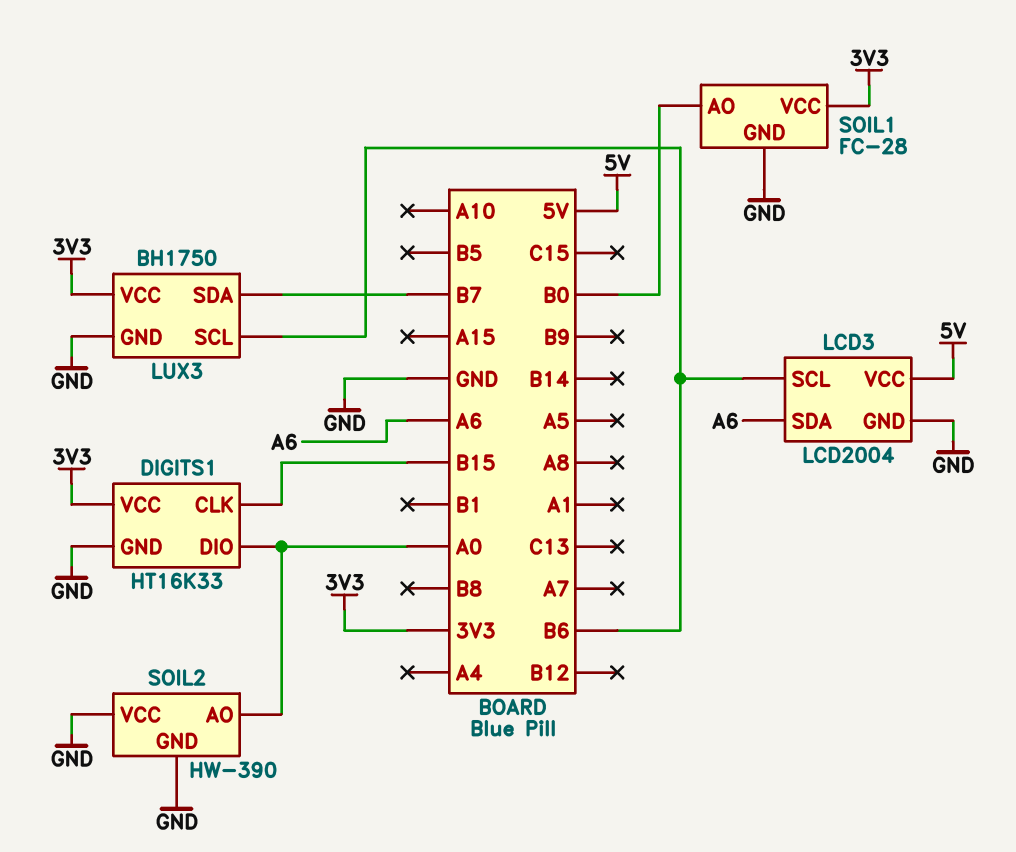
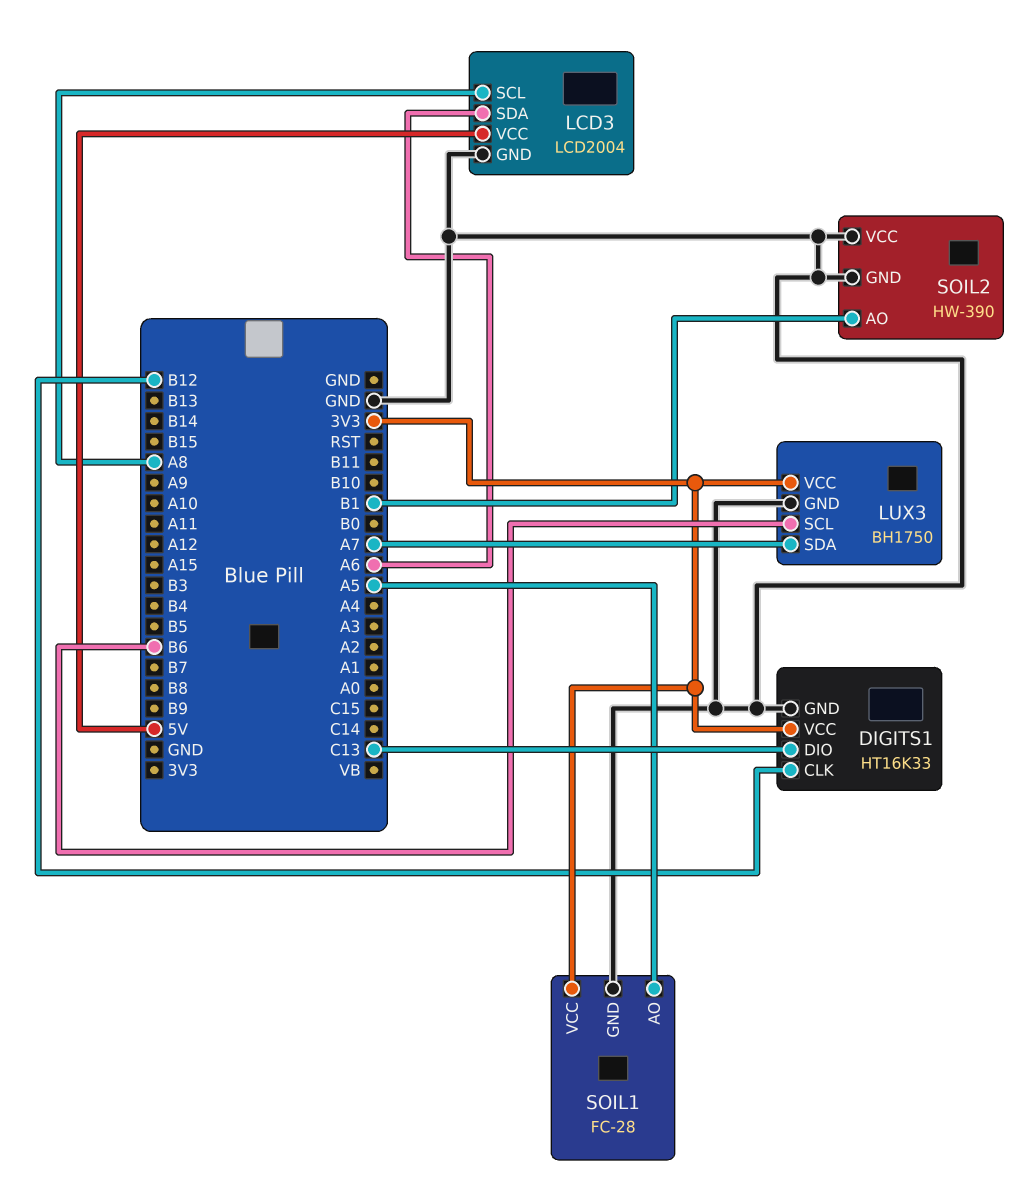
DIGITS1 pin CLK: B15 -> B12
DIGITS1 pin DIO: A0 -> C13
LCD3 pin SCL: B6 -> A8
LUX3 pin SDA: B7 -> A7
SOIL1 pin AO: B0 -> A5
SOIL2 pin AO: A0 -> B1

